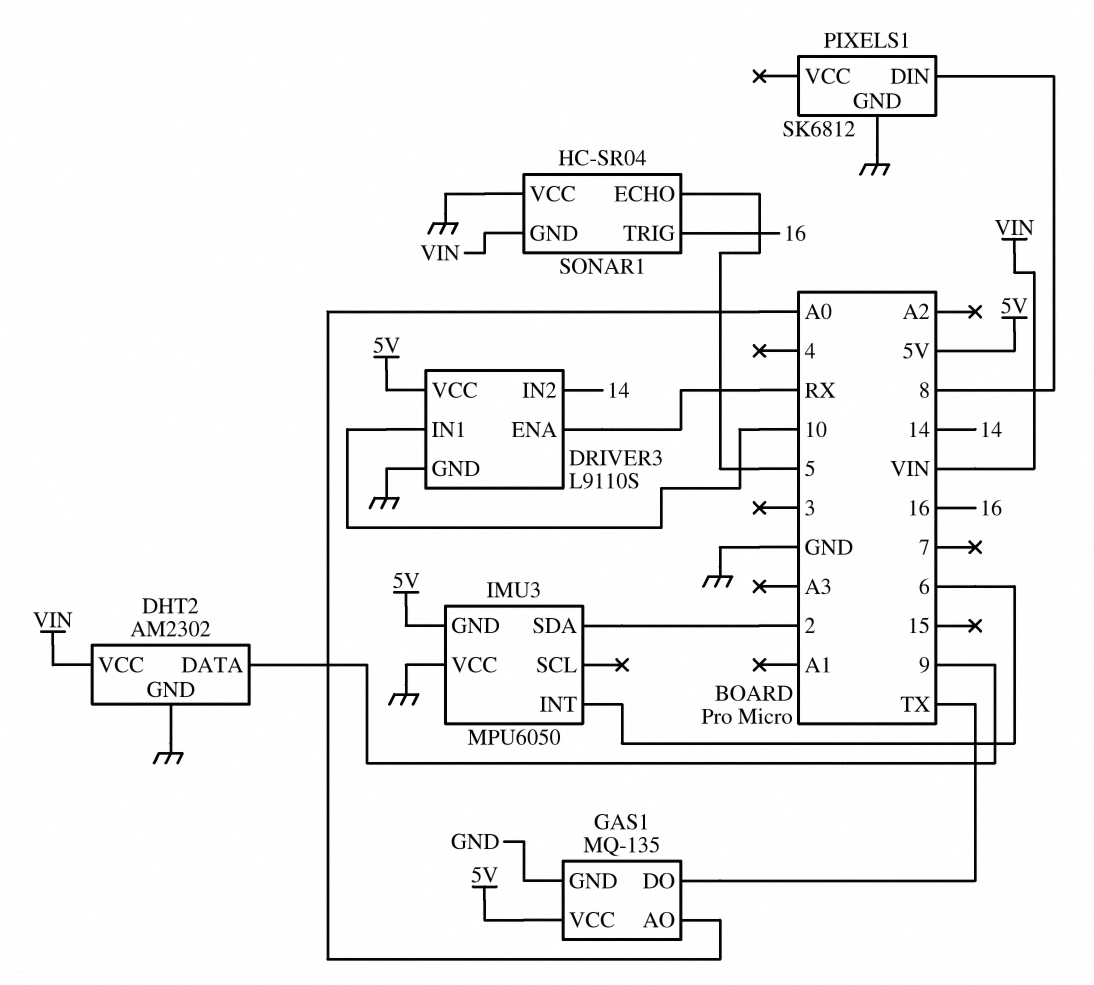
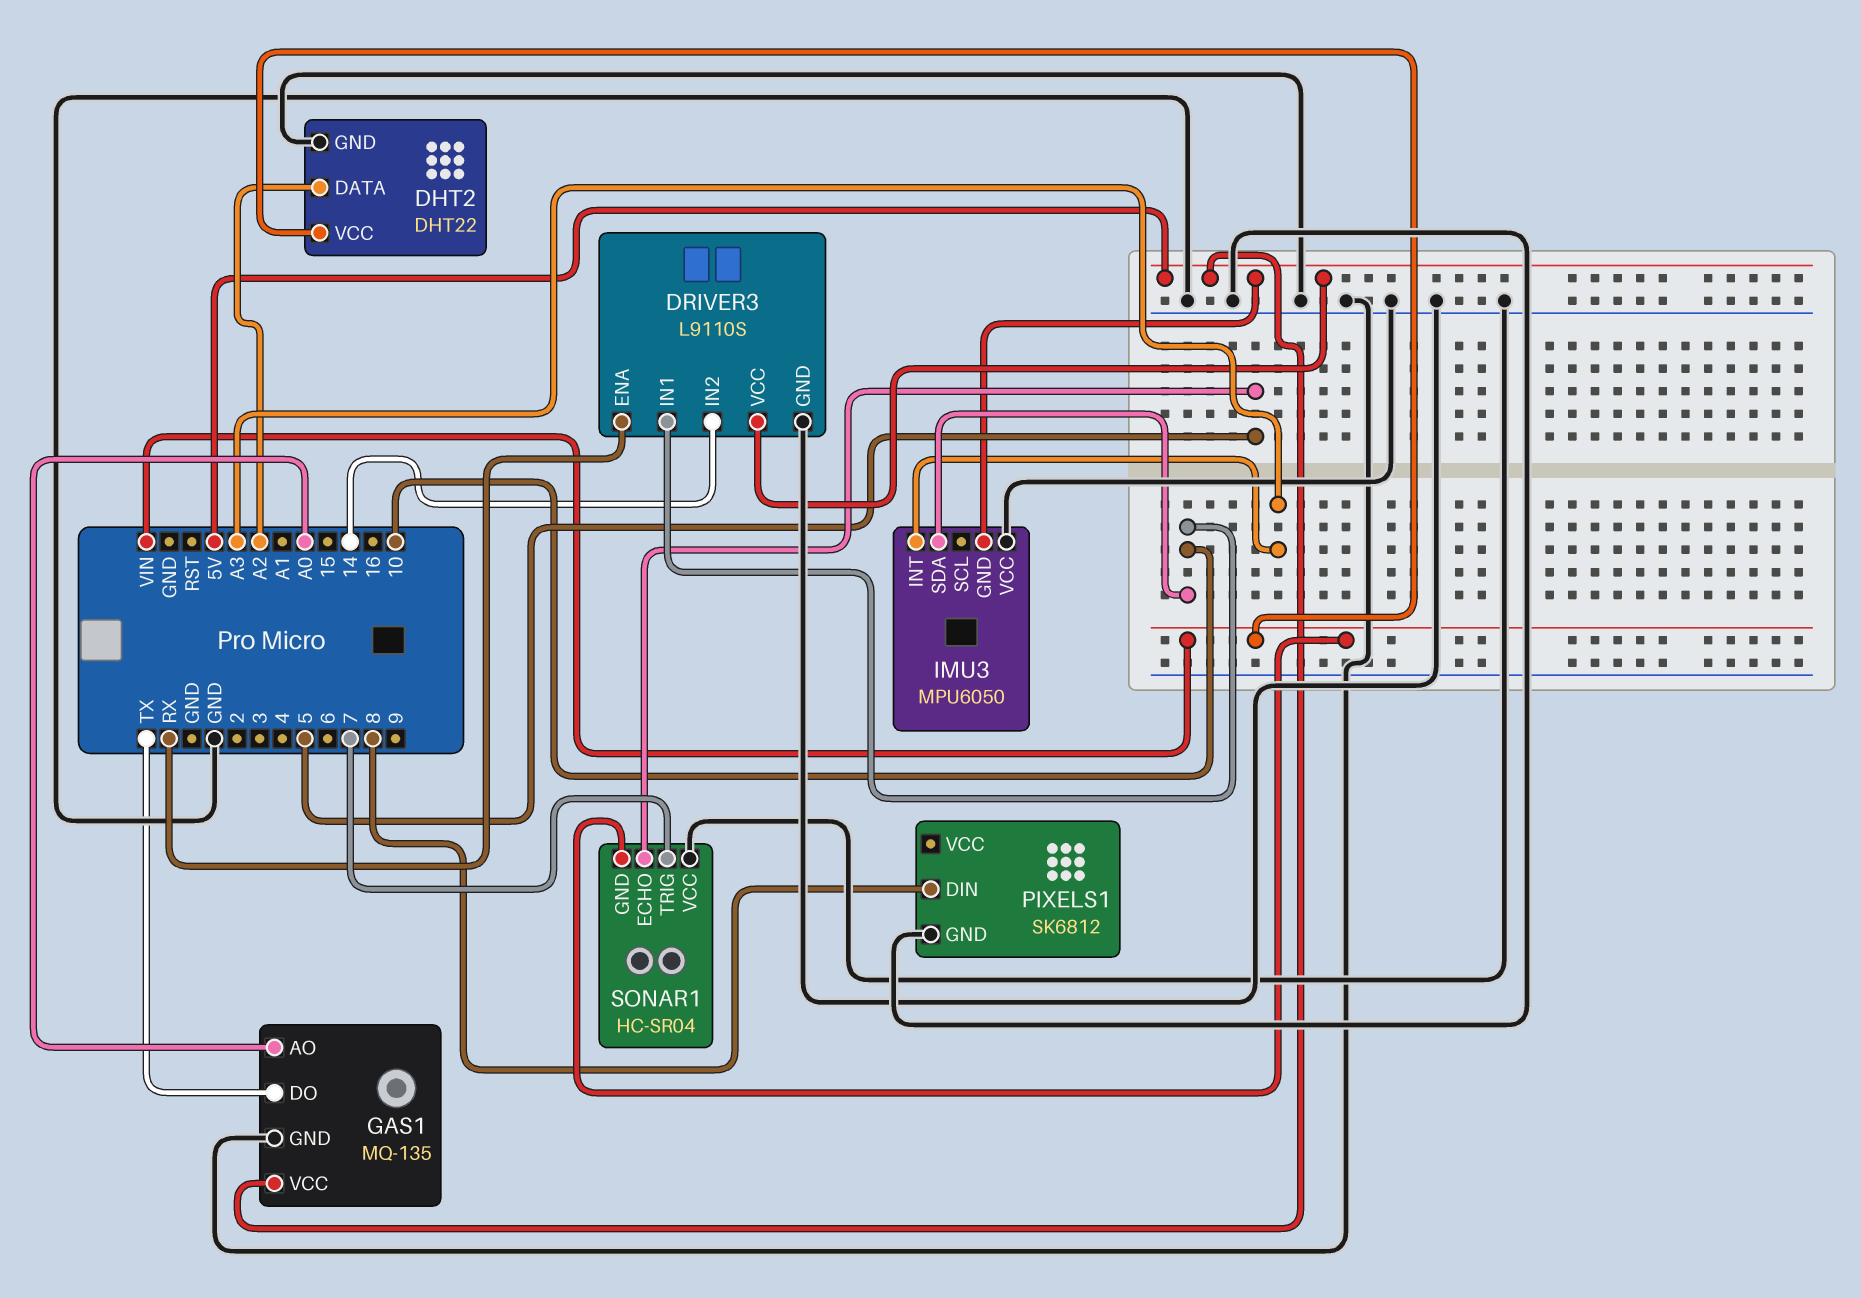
DHT2: AM2302 -> DHT22
DHT2 pin DATA: 9 -> A2
IMU3 pin INT: 6 -> A3
IMU3 pin SDA: 2 -> 10
SONAR1 pin TRIG: 16 -> 7

